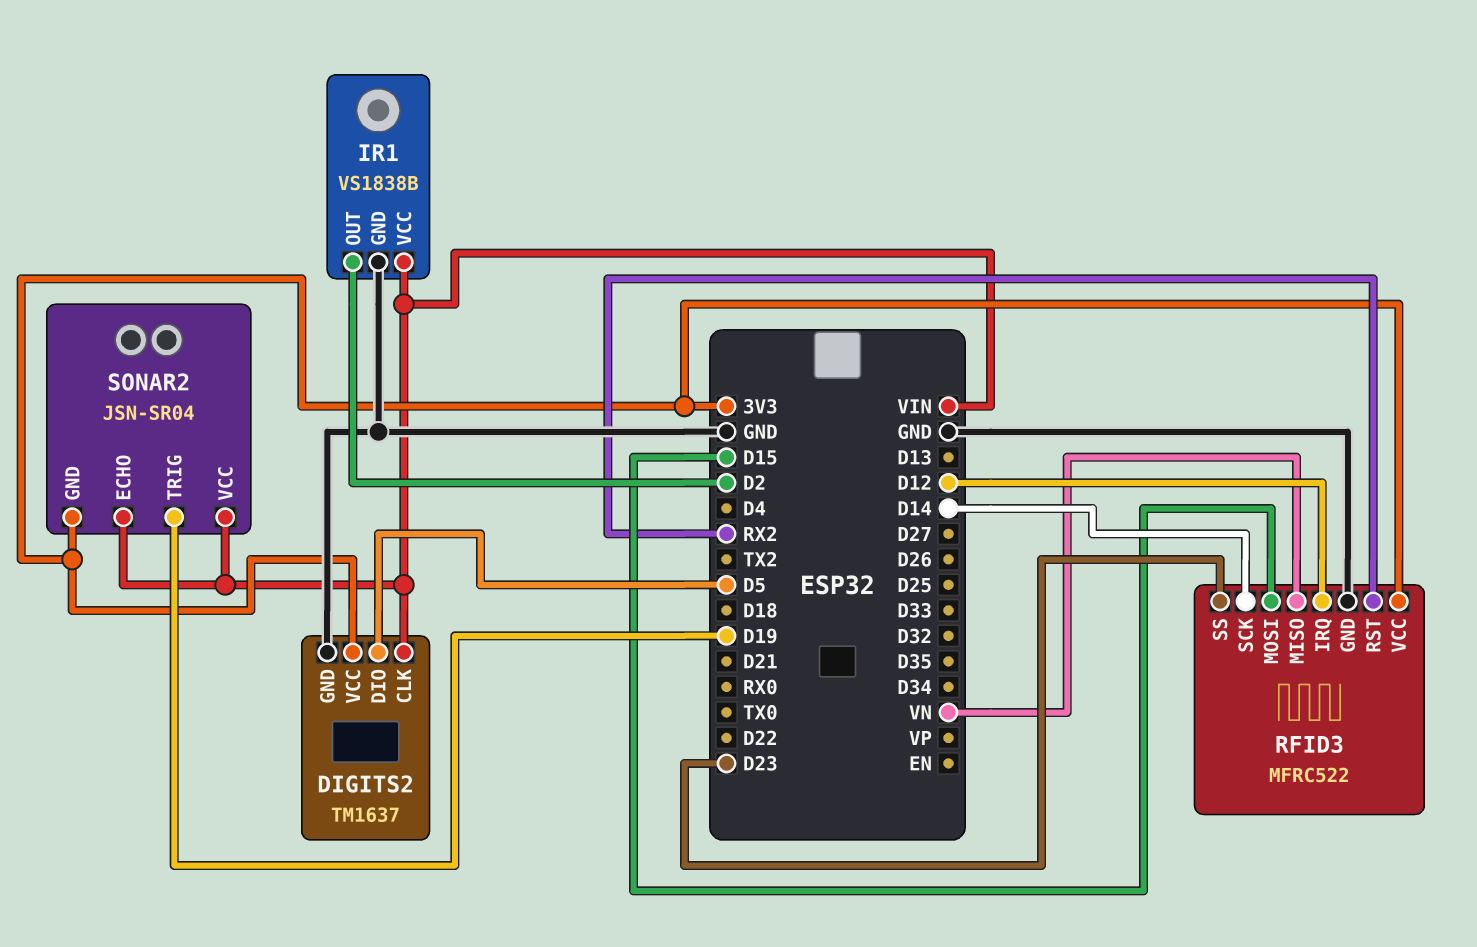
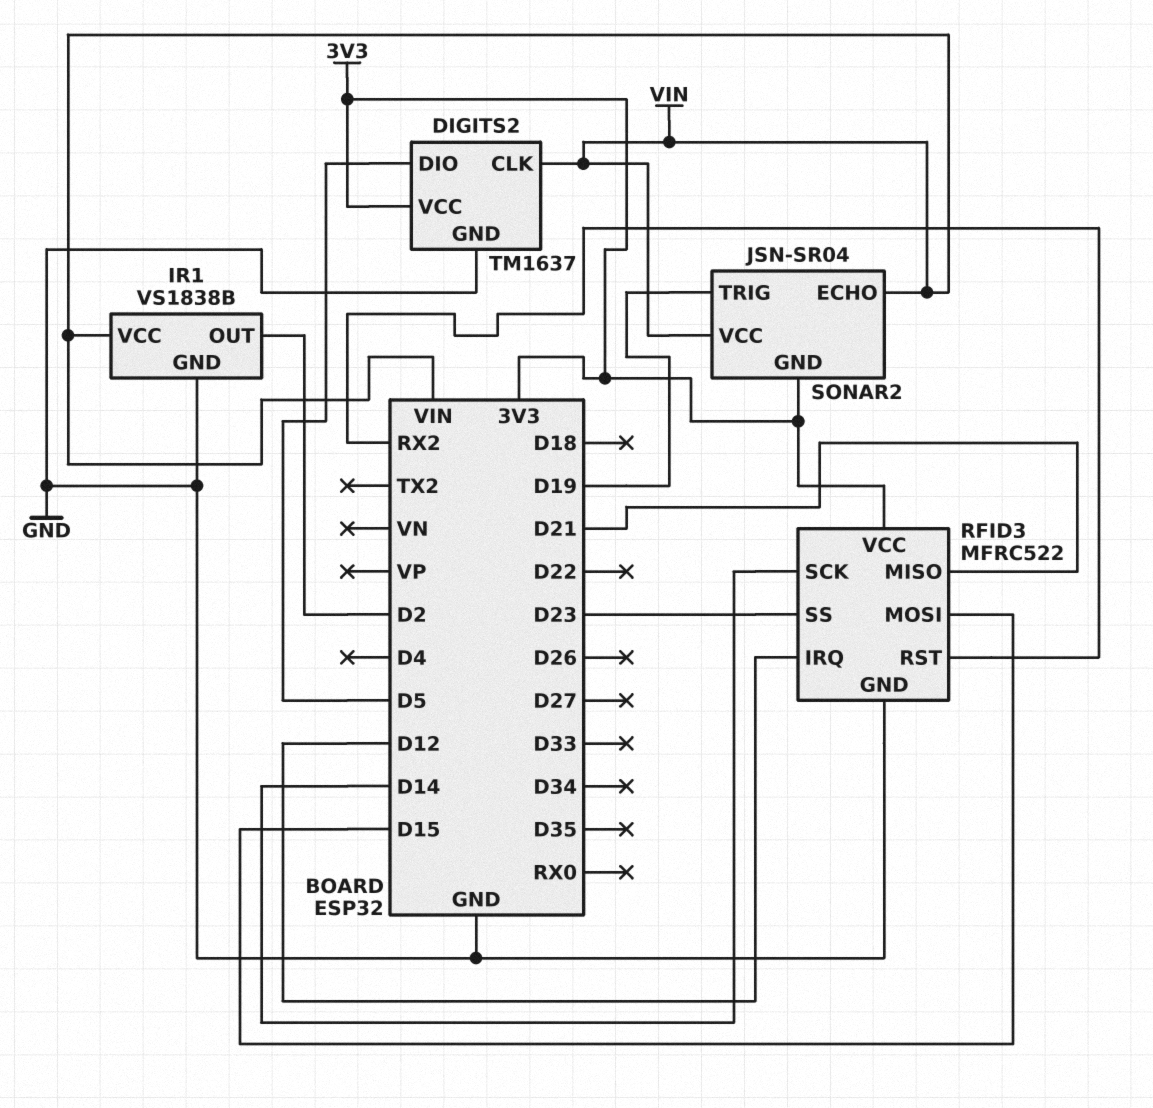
RFID3 pin MISO: VN -> D21

